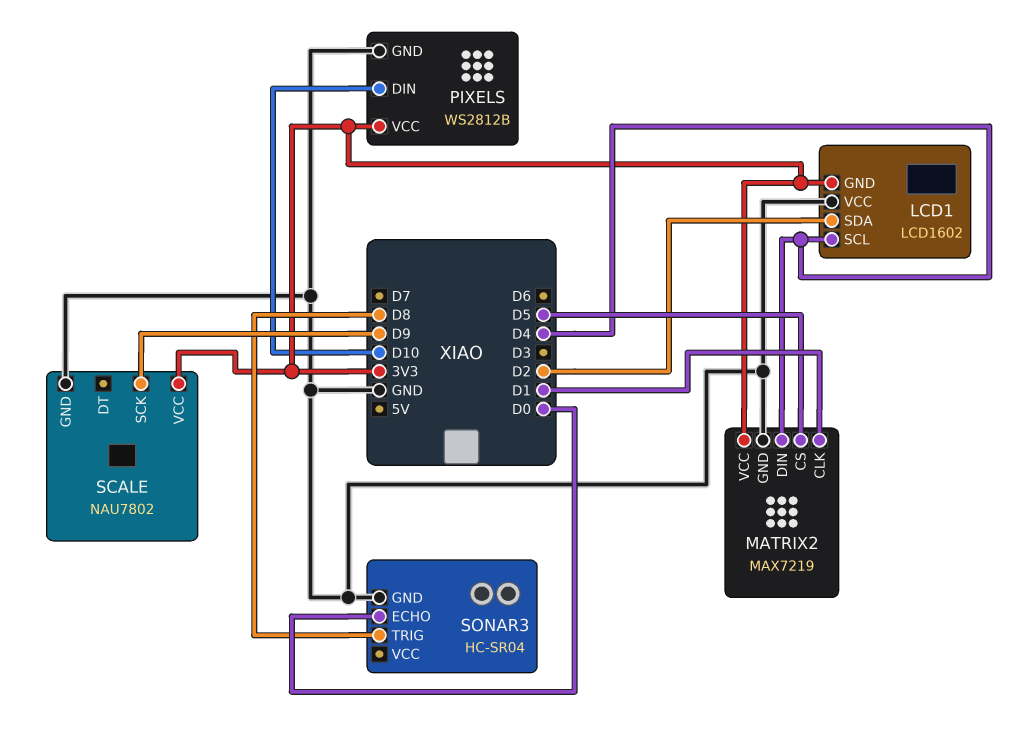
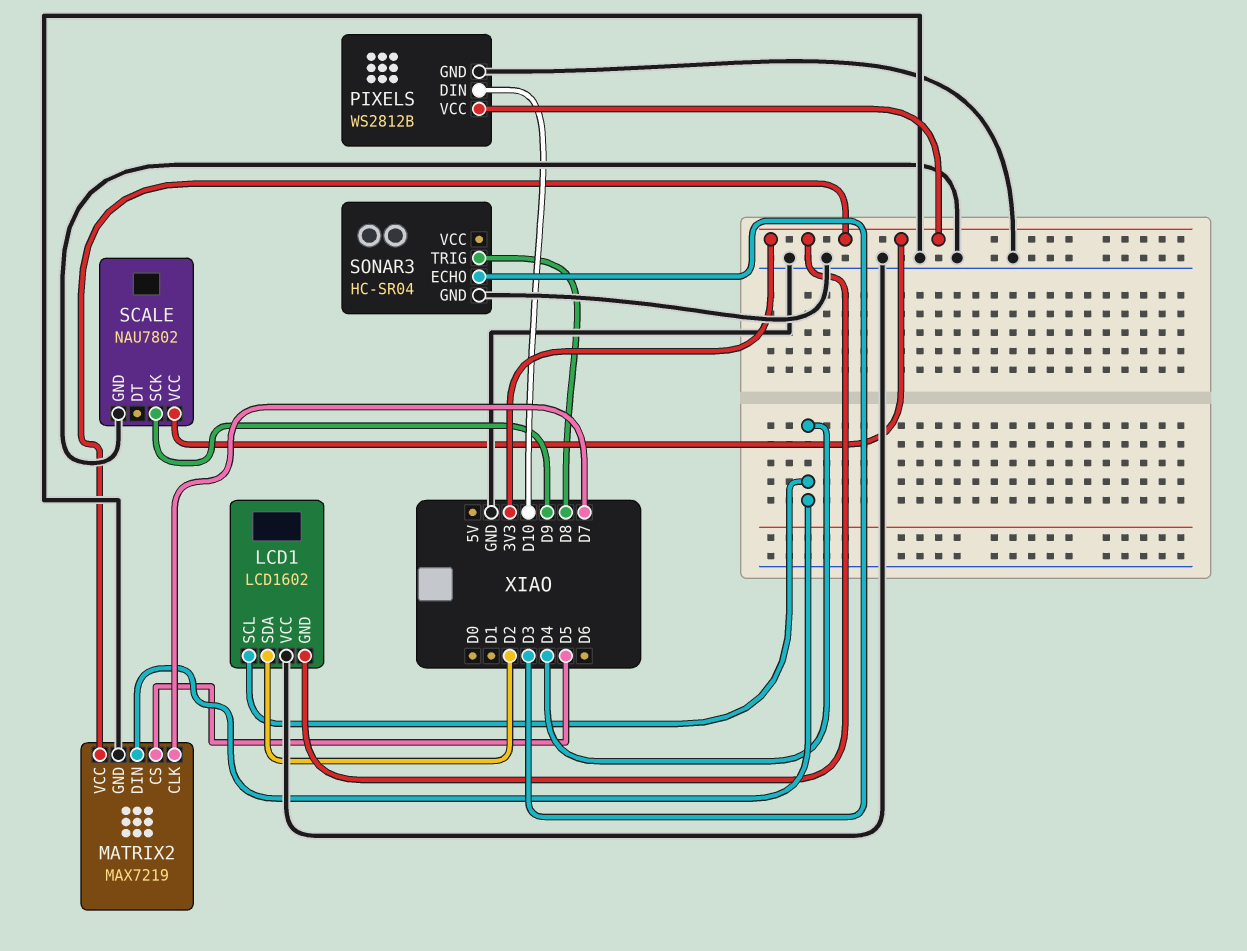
MATRIX2 pin CLK: D1 -> D7
SONAR3 pin ECHO: D0 -> D3

